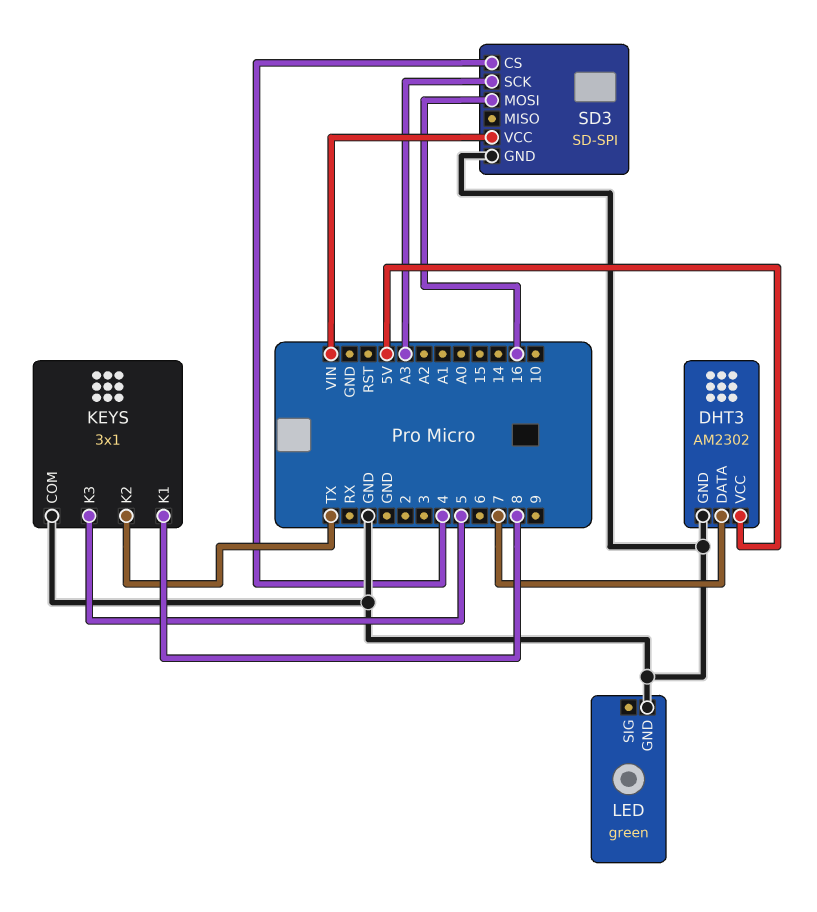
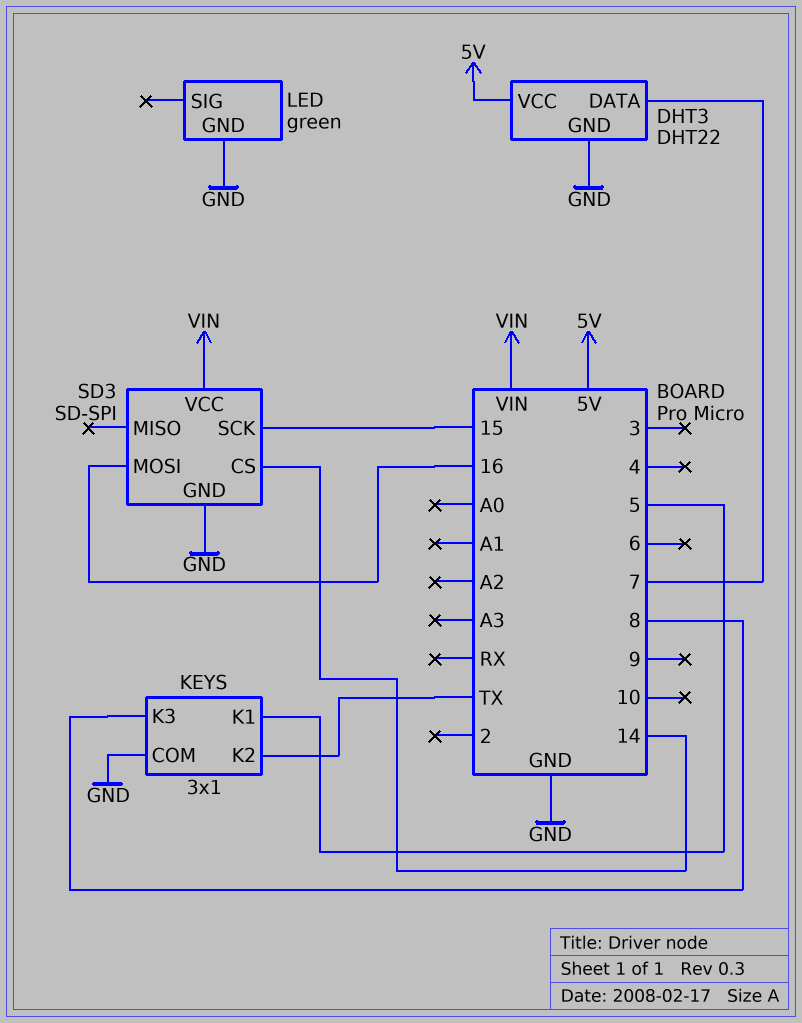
DHT3: AM2302 -> DHT22
KEYS pin K1: 8 -> 5
KEYS pin K3: 5 -> 8
SD3 pin CS: 4 -> 14
SD3 pin SCK: A3 -> 15

